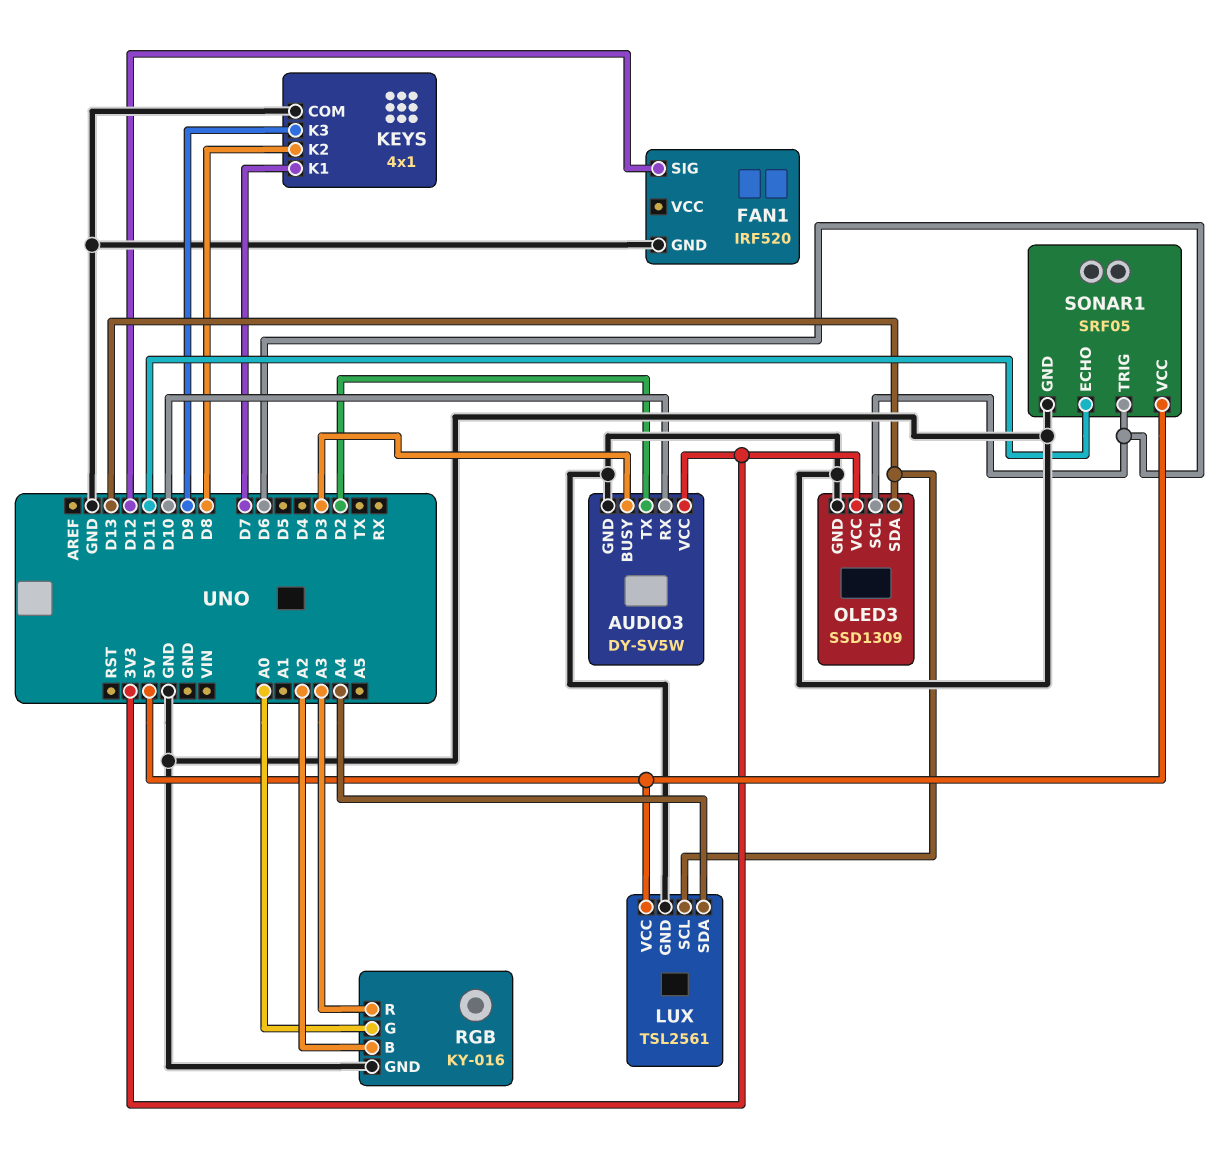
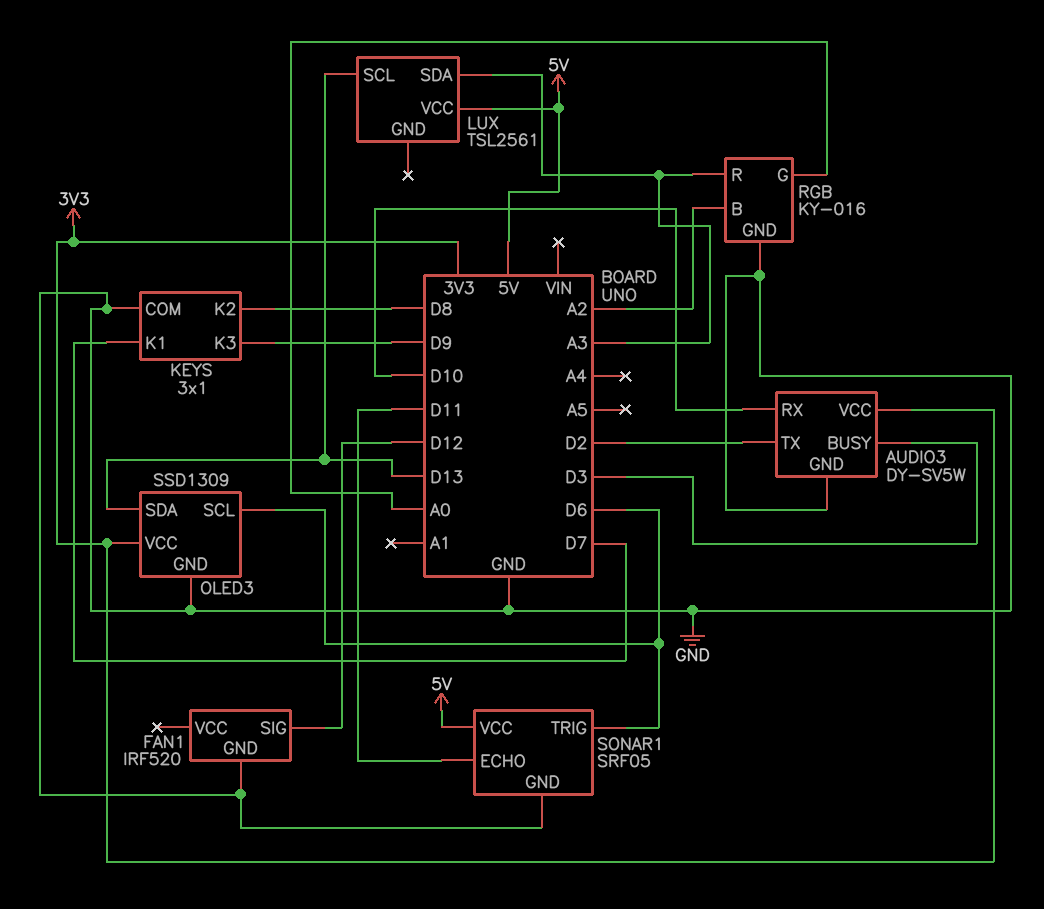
KEYS: 4x1 -> 3x1
LUX pin GND: GND -> none
LUX pin SDA: A4 -> A3

